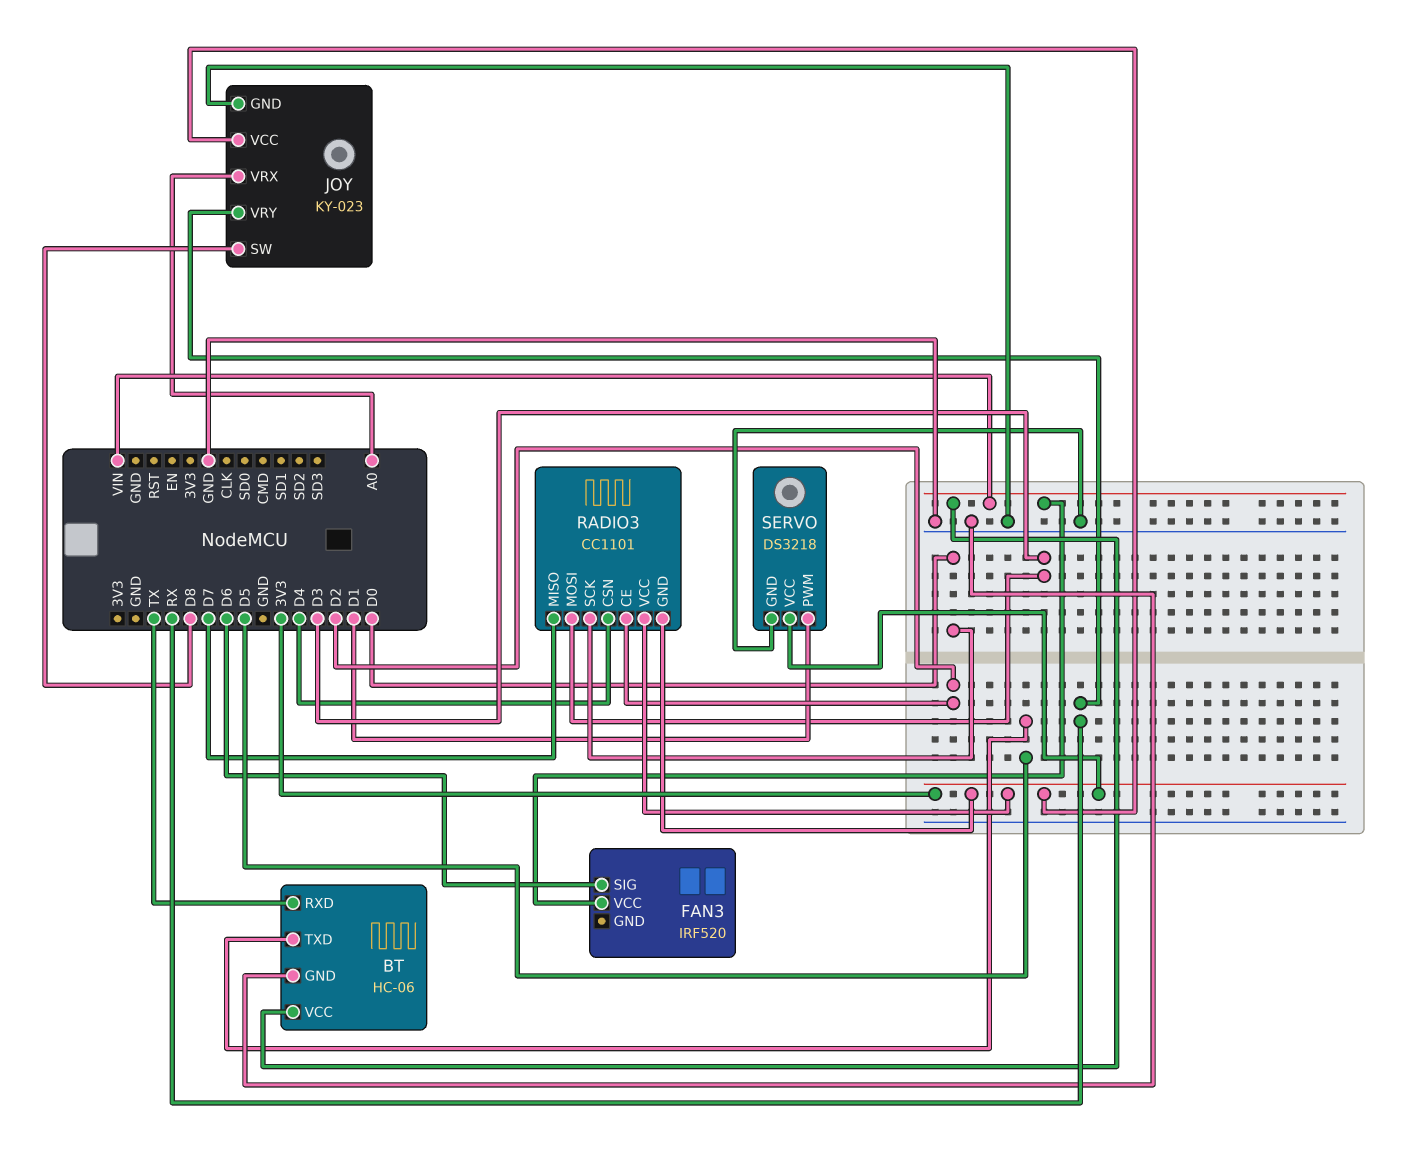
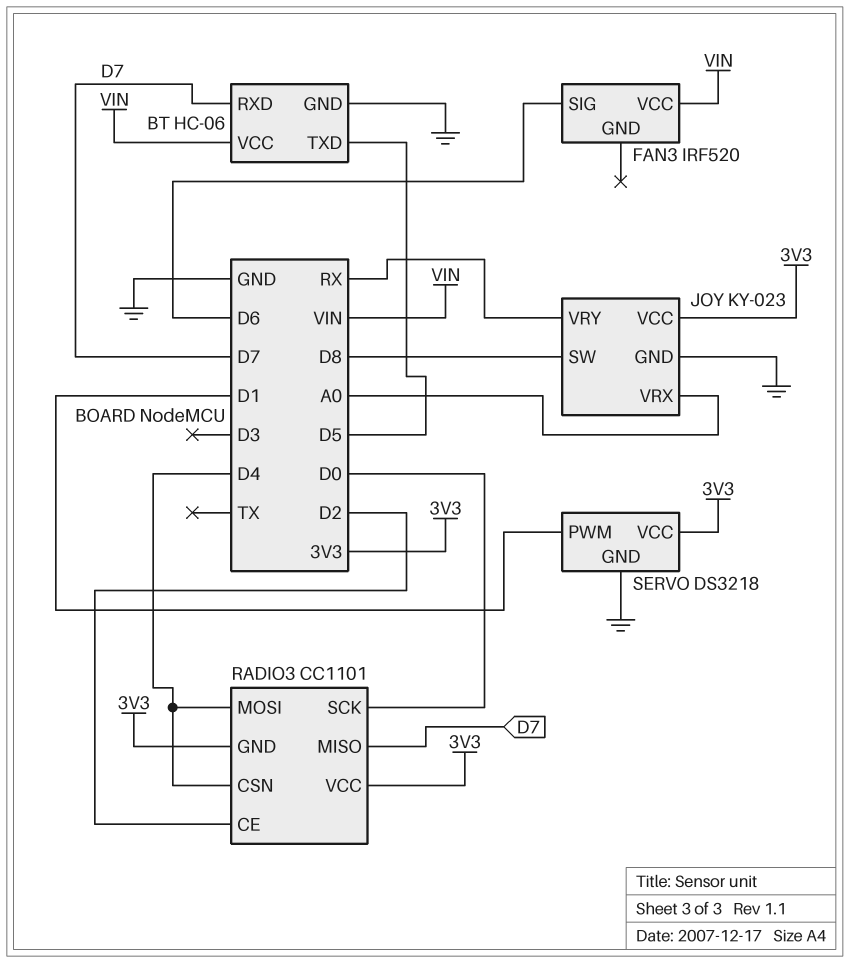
BT pin RXD: TX -> D7
RADIO3 pin MOSI: D3 -> D4

